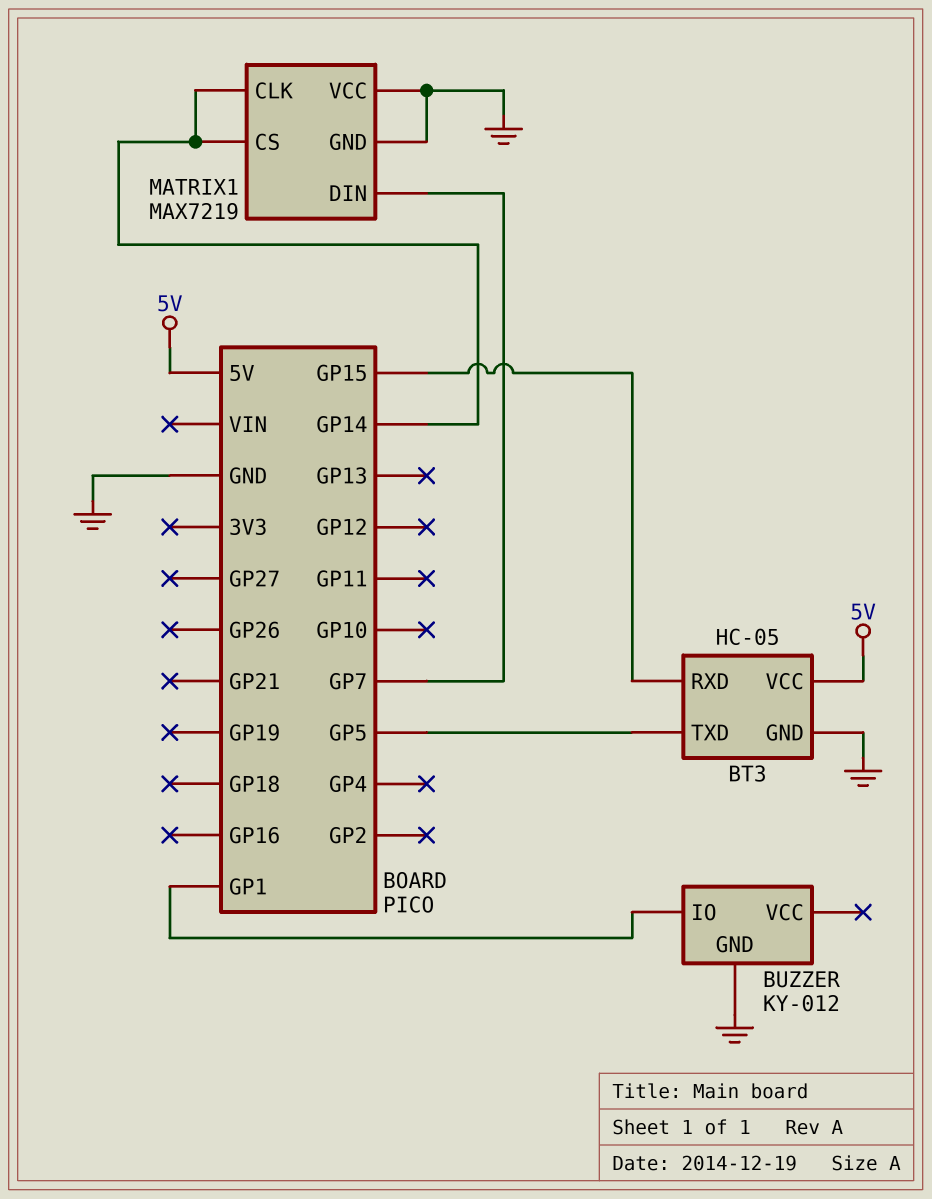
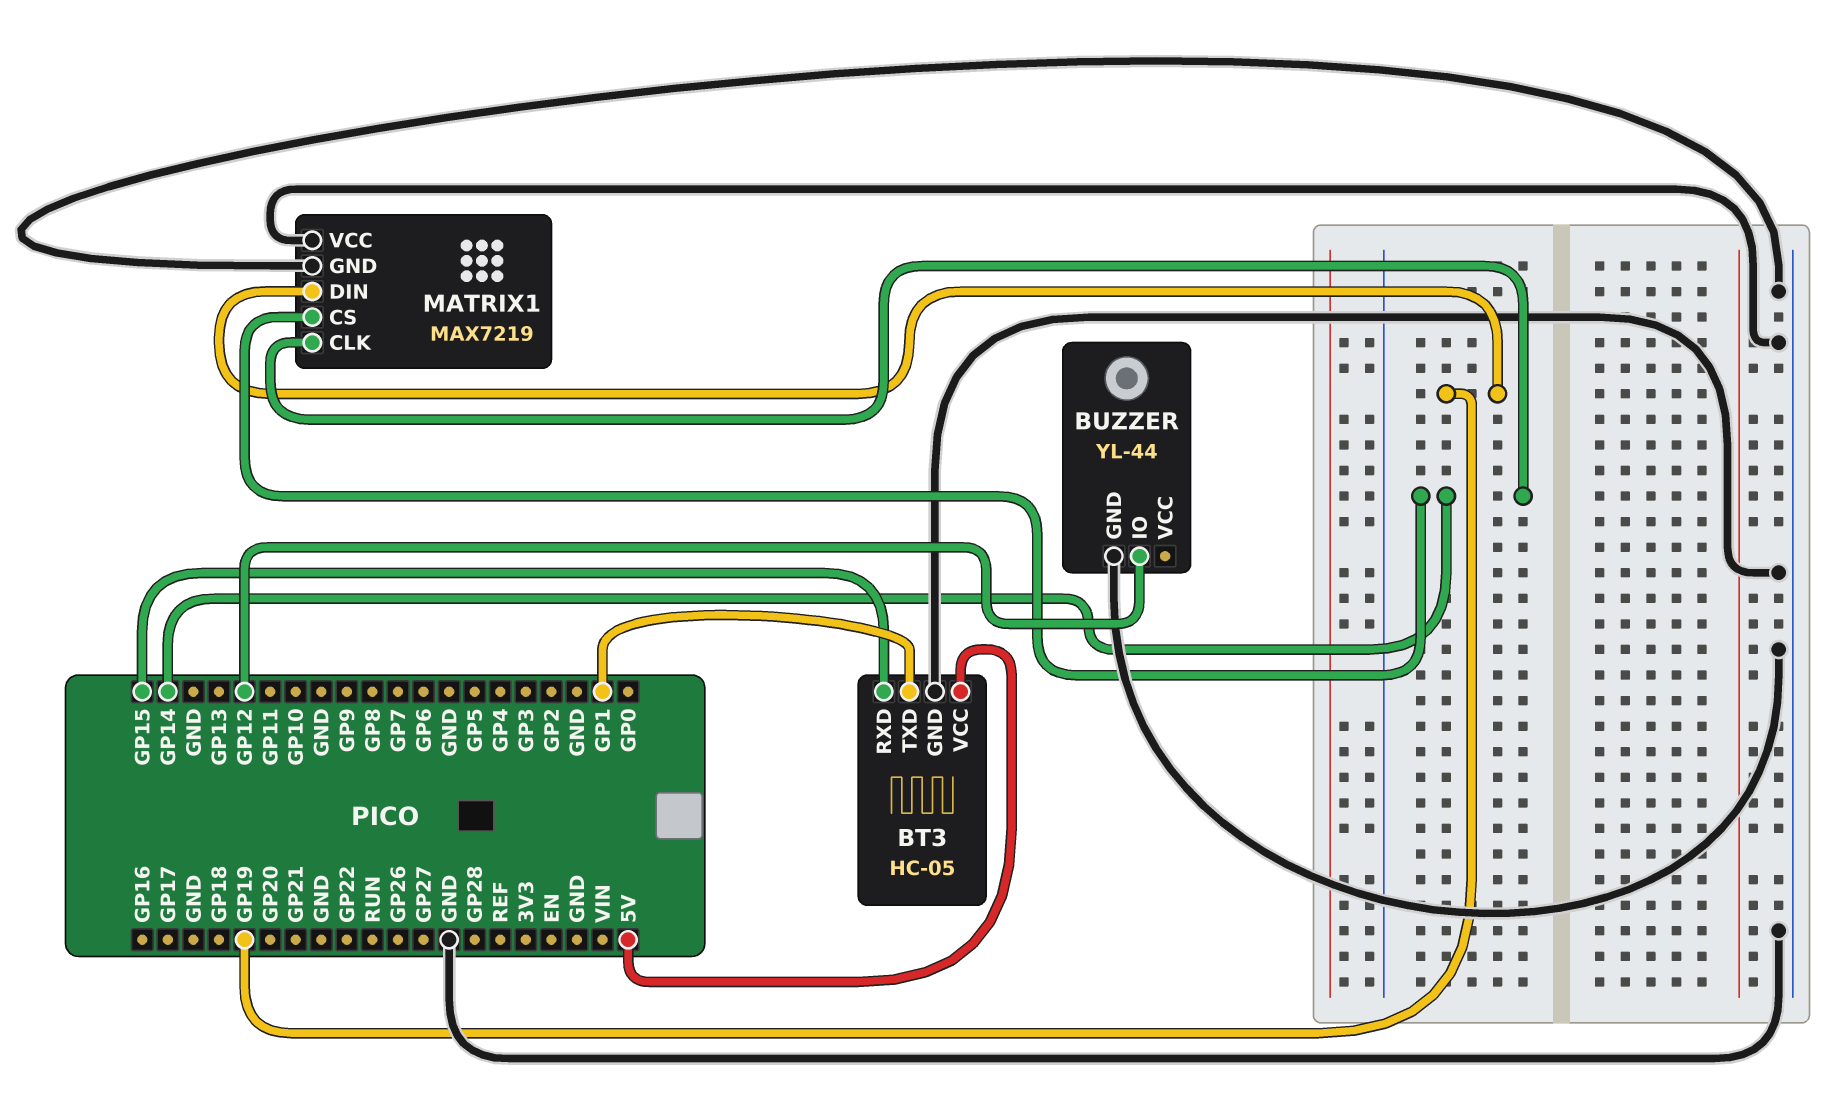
BT3 pin TXD: GP5 -> GP1
BUZZER: KY-012 -> YL-44
BUZZER pin IO: GP1 -> GP12
MATRIX1 pin DIN: GP7 -> GP19

